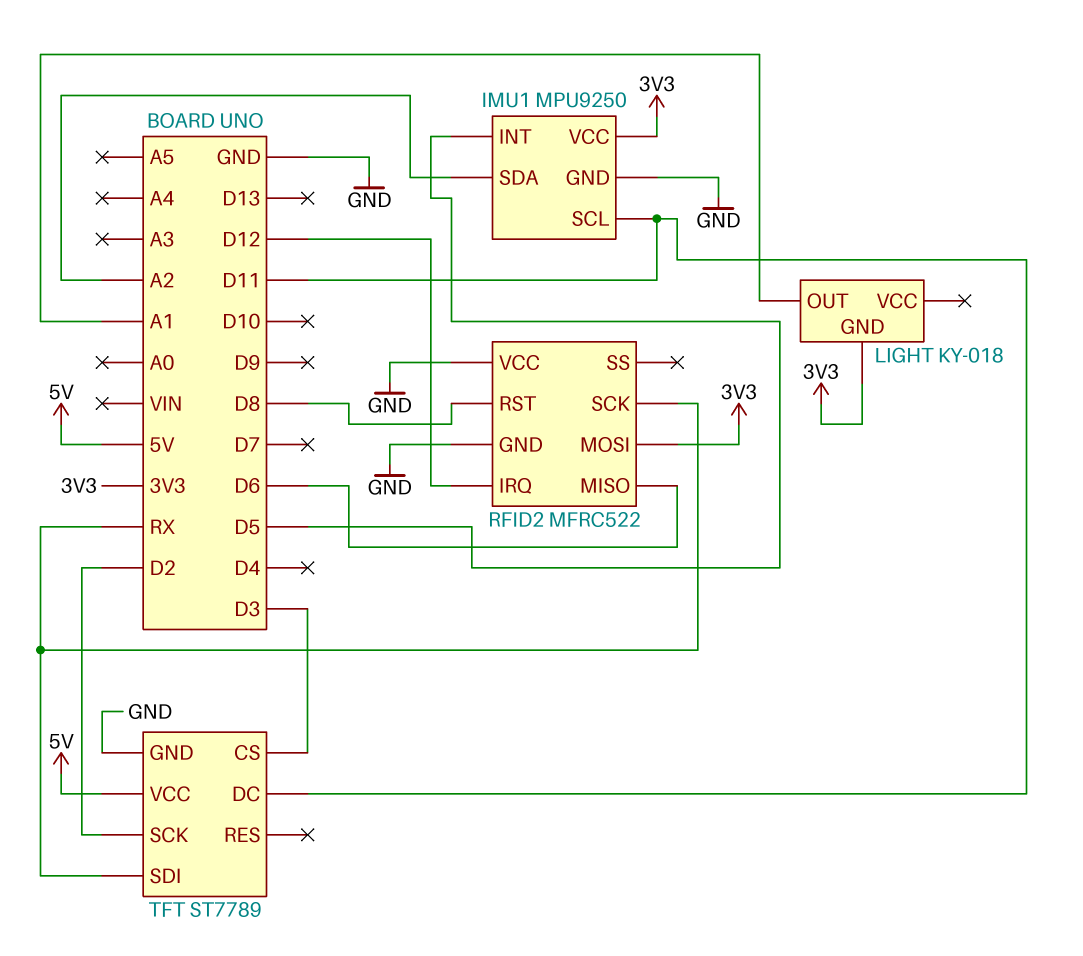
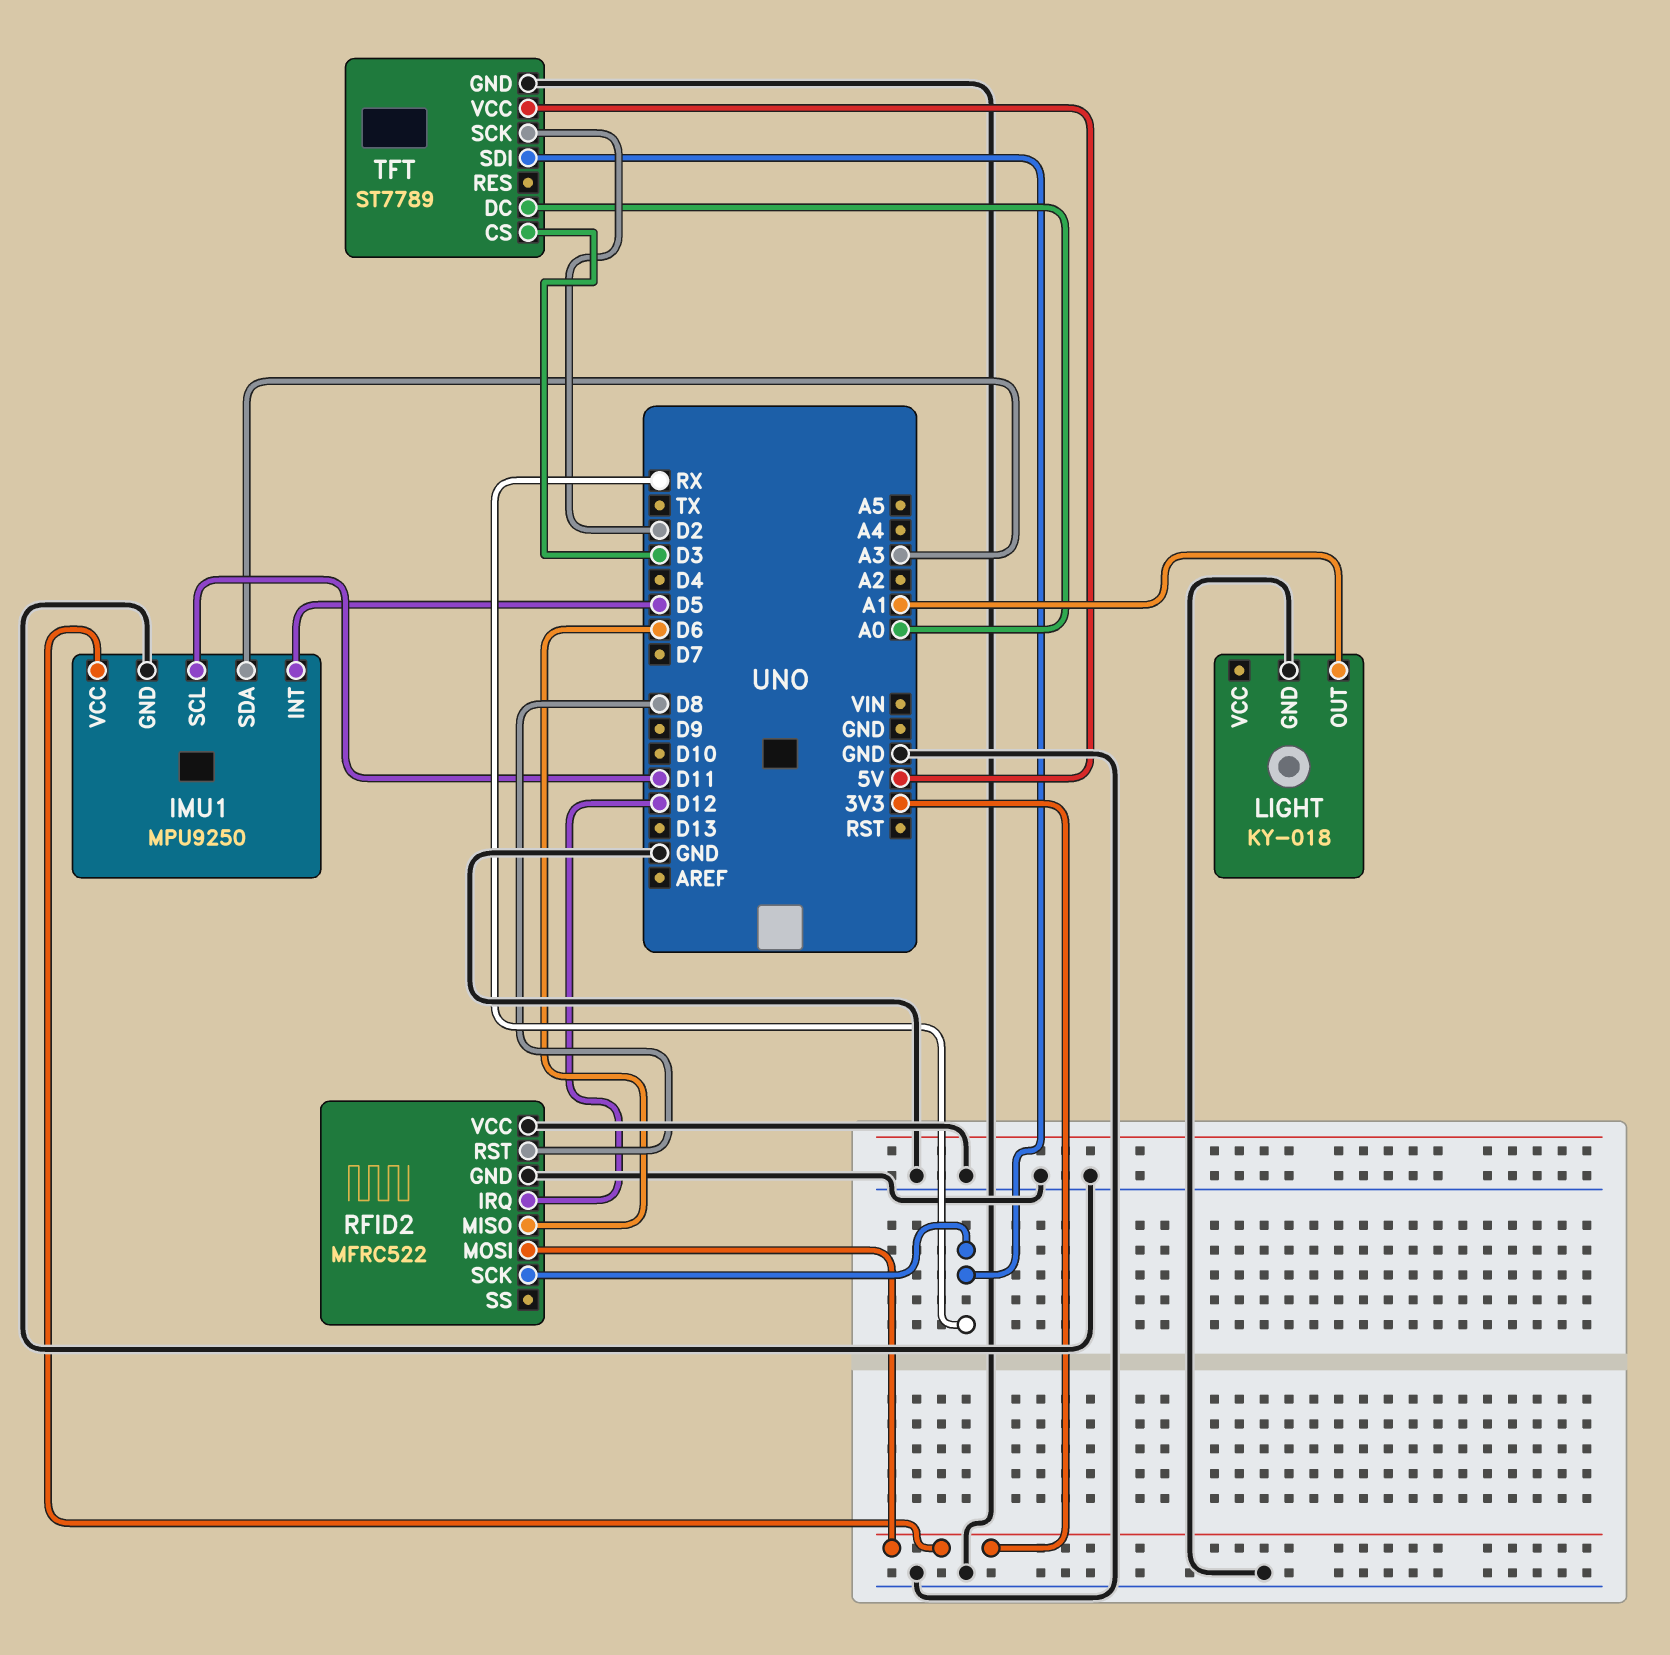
IMU1 pin SDA: A2 -> A3
LIGHT pin GND: 3V3 -> GND
TFT pin DC: D11 -> A0

